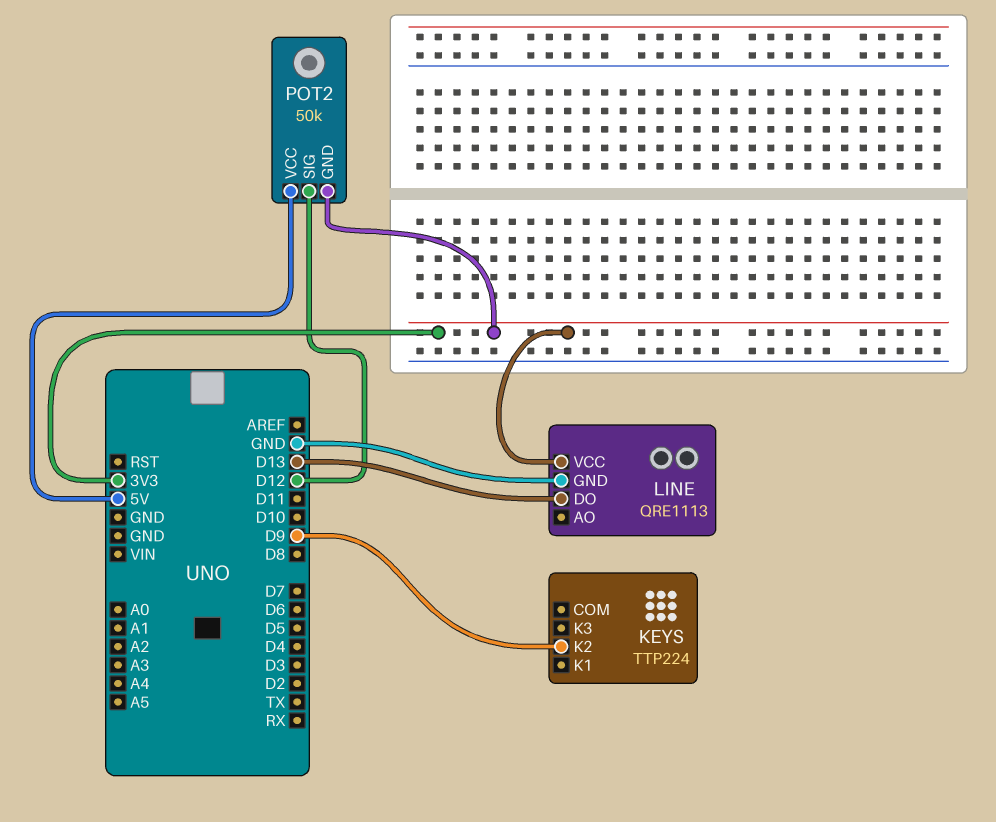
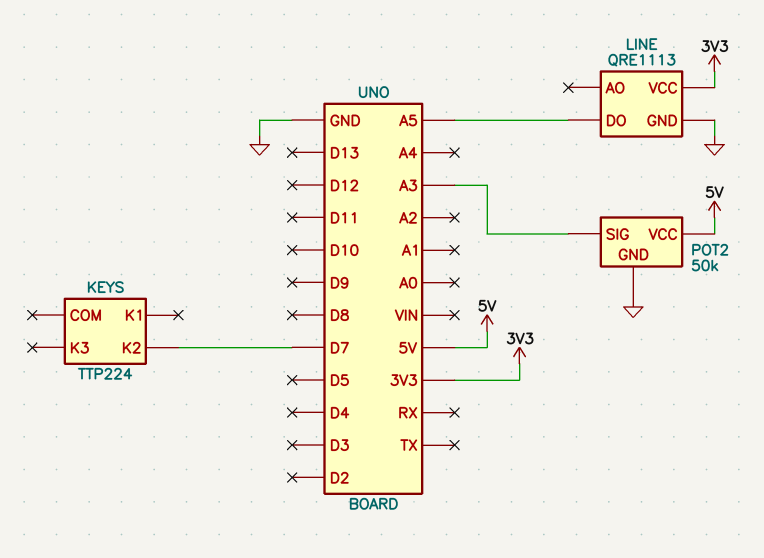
KEYS pin K2: D9 -> D7
LINE pin DO: D13 -> A5
POT2 pin GND: 3V3 -> GND
POT2 pin SIG: D12 -> A3

